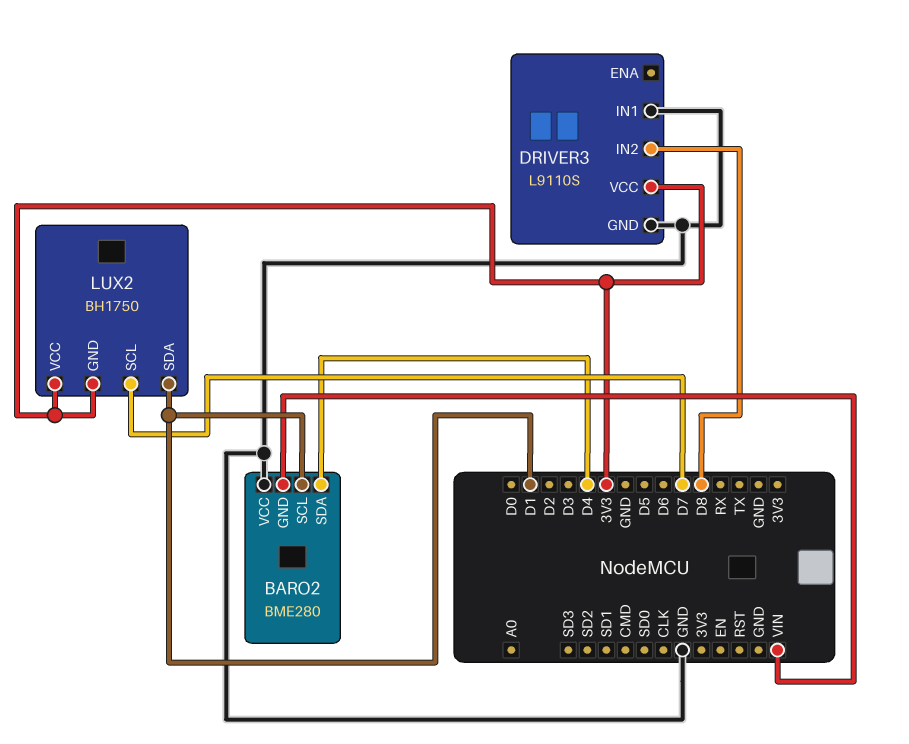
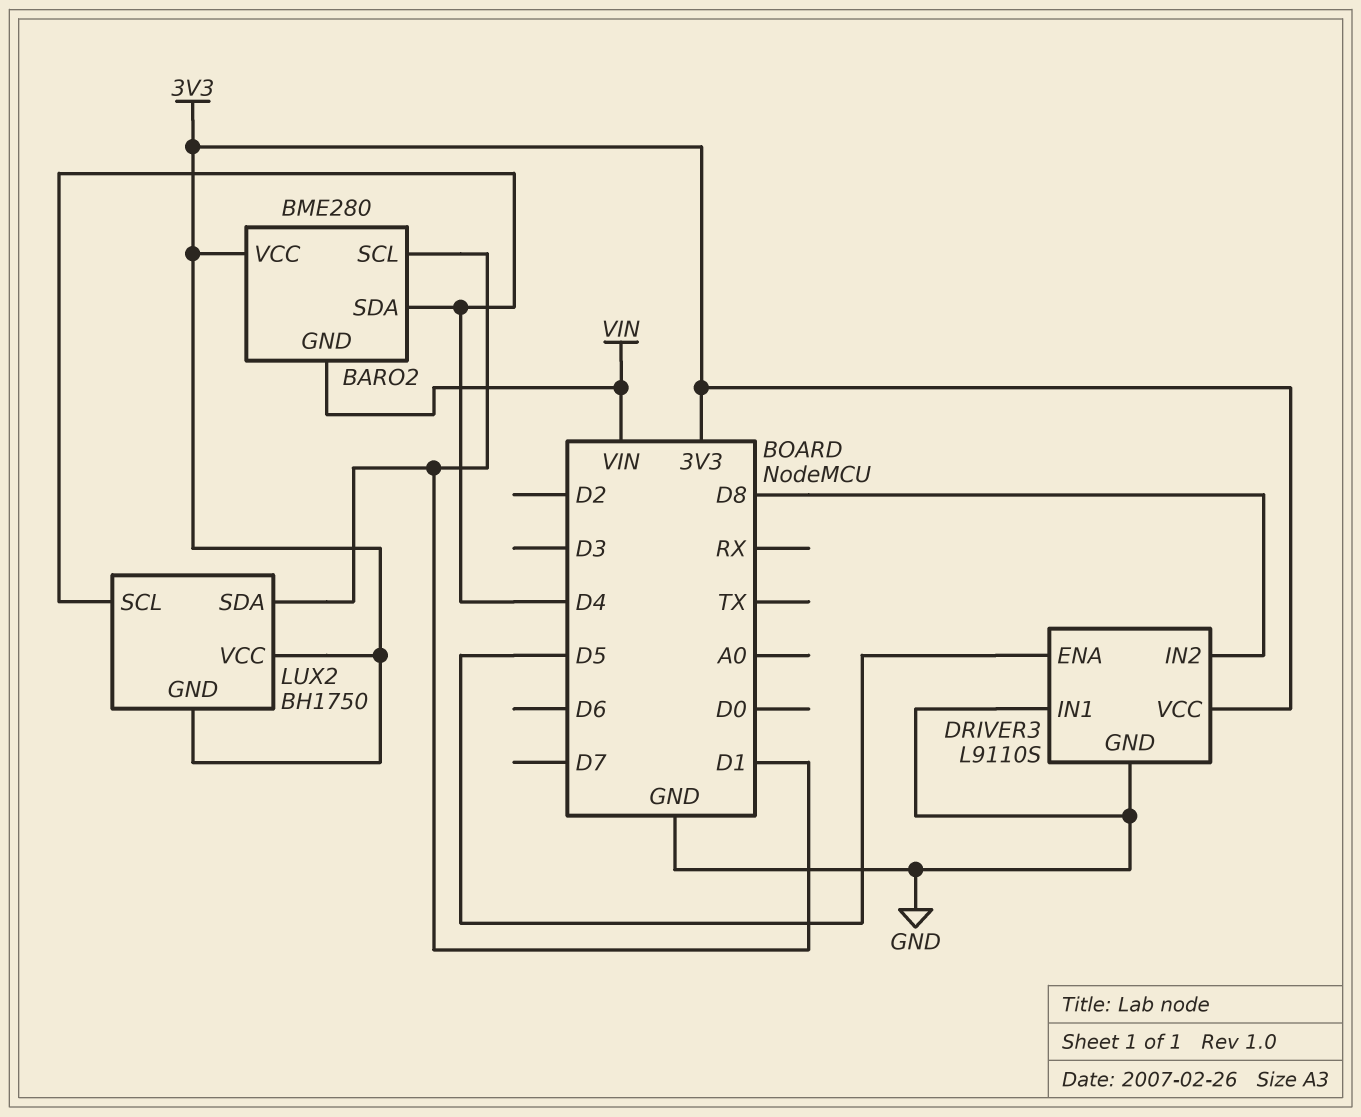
BARO2 pin VCC: GND -> 3V3
DRIVER3 pin ENA: none -> D5
LUX2 pin SCL: D7 -> D4

